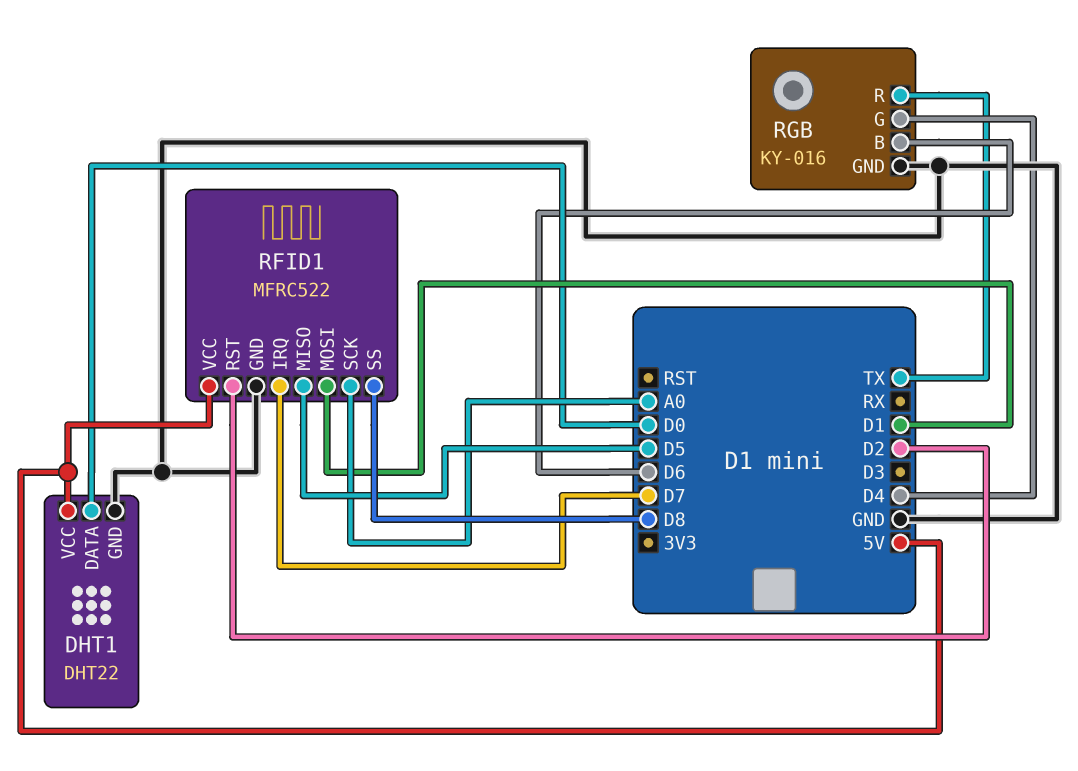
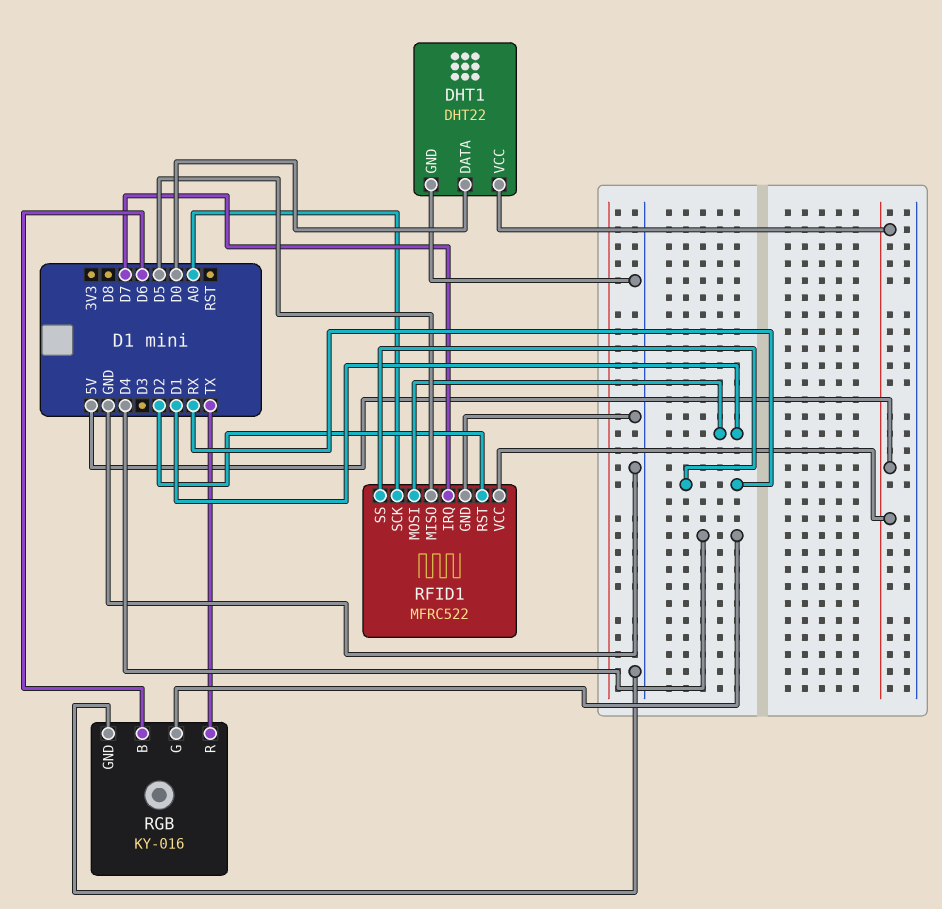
RFID1 pin SS: D8 -> RX

